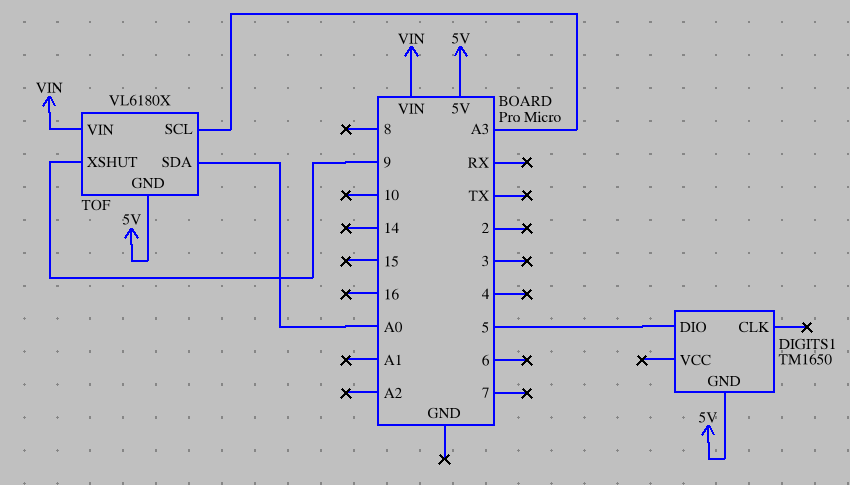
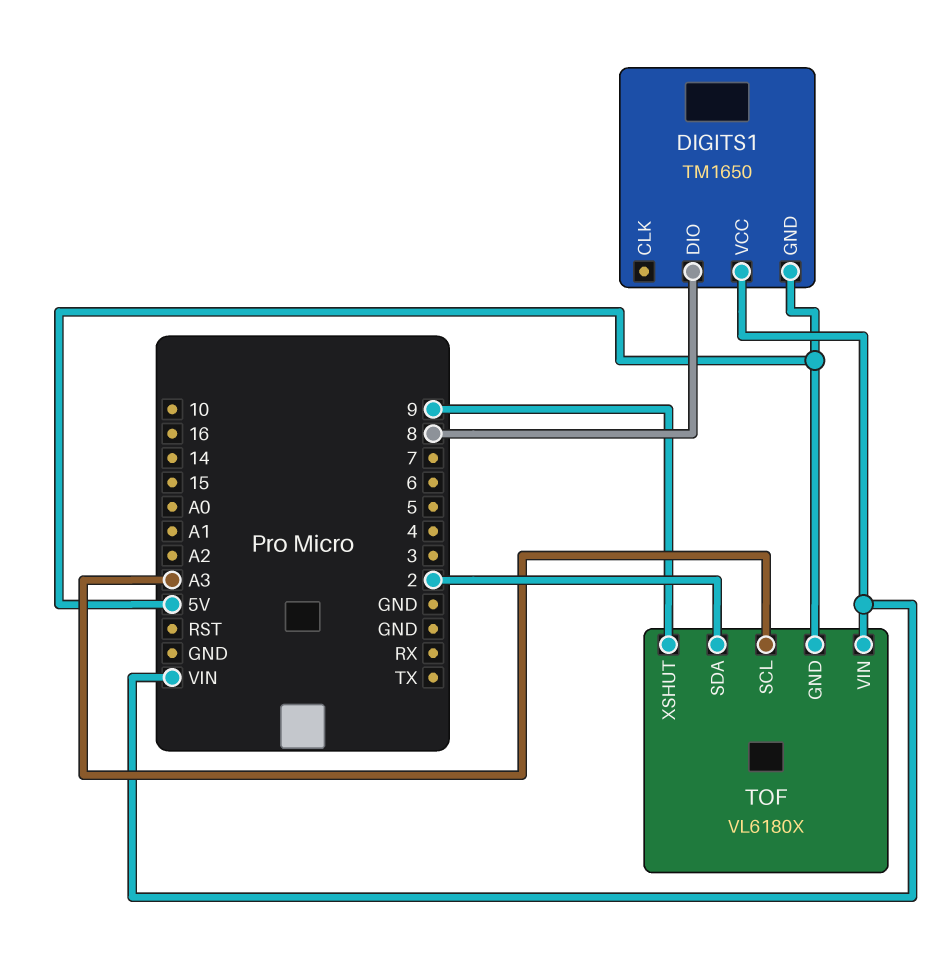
DIGITS1 pin DIO: 5 -> 8
DIGITS1 pin VCC: none -> VIN
TOF pin SDA: A0 -> 2

